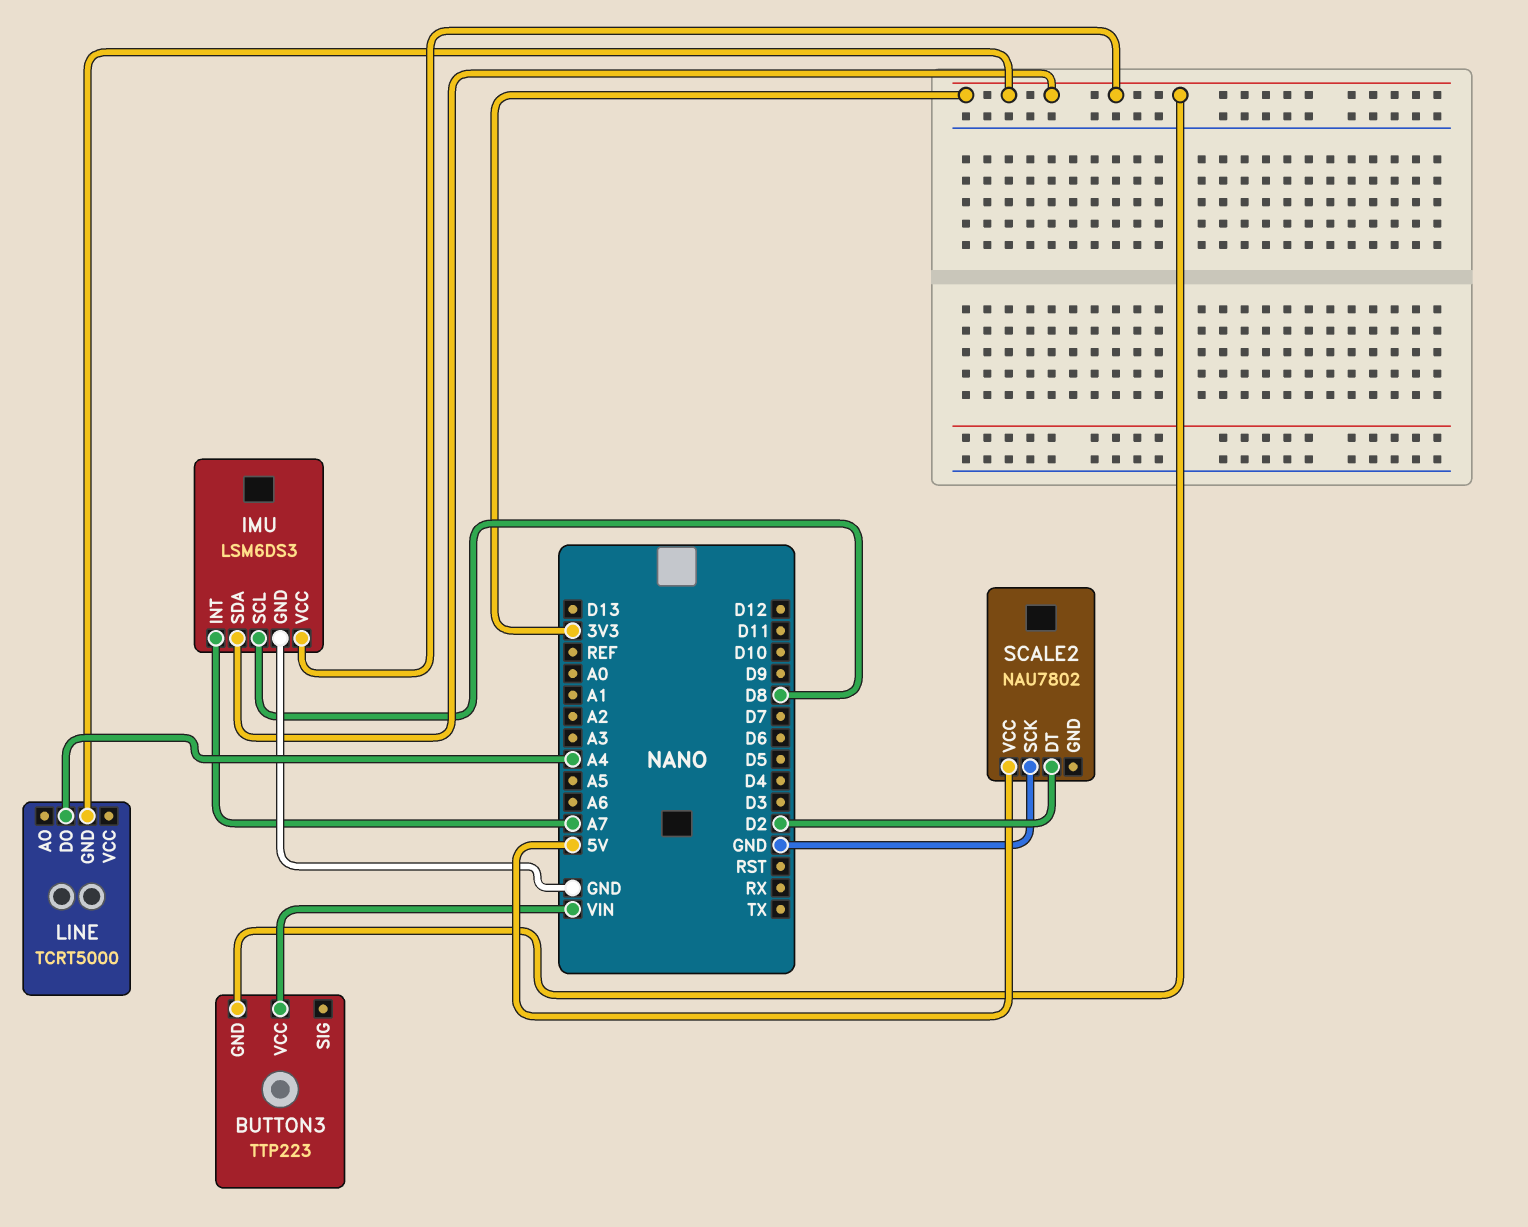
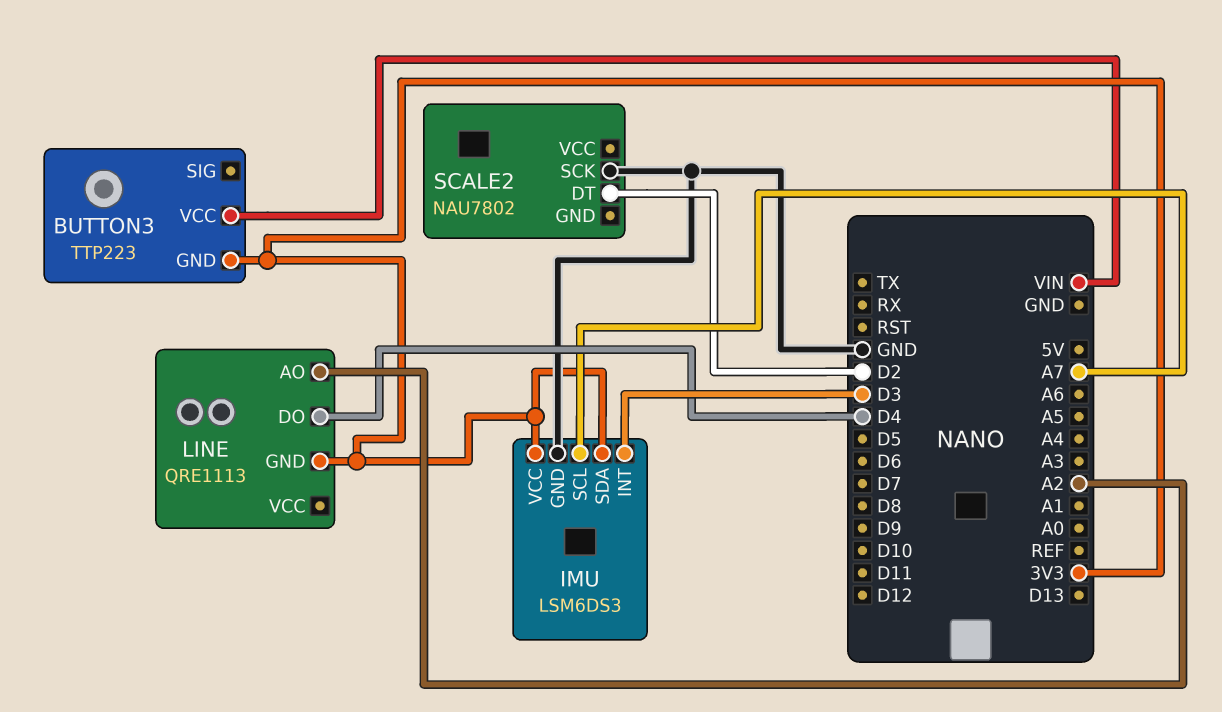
IMU pin INT: A7 -> D3
IMU pin SCL: D8 -> A7
LINE: TCRT5000 -> QRE1113
LINE pin AO: none -> A2
LINE pin DO: A4 -> D4
SCALE2 pin VCC: 5V -> none

